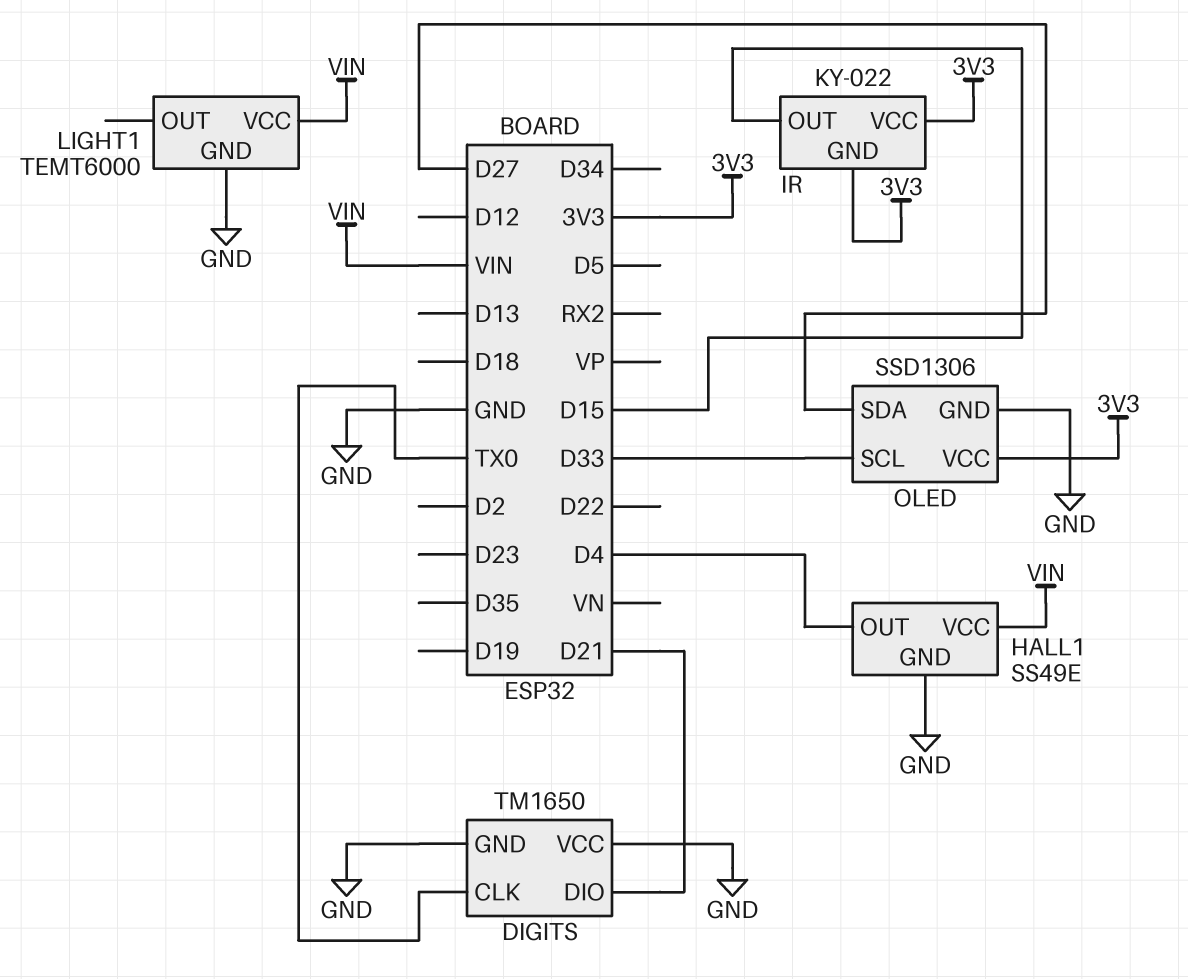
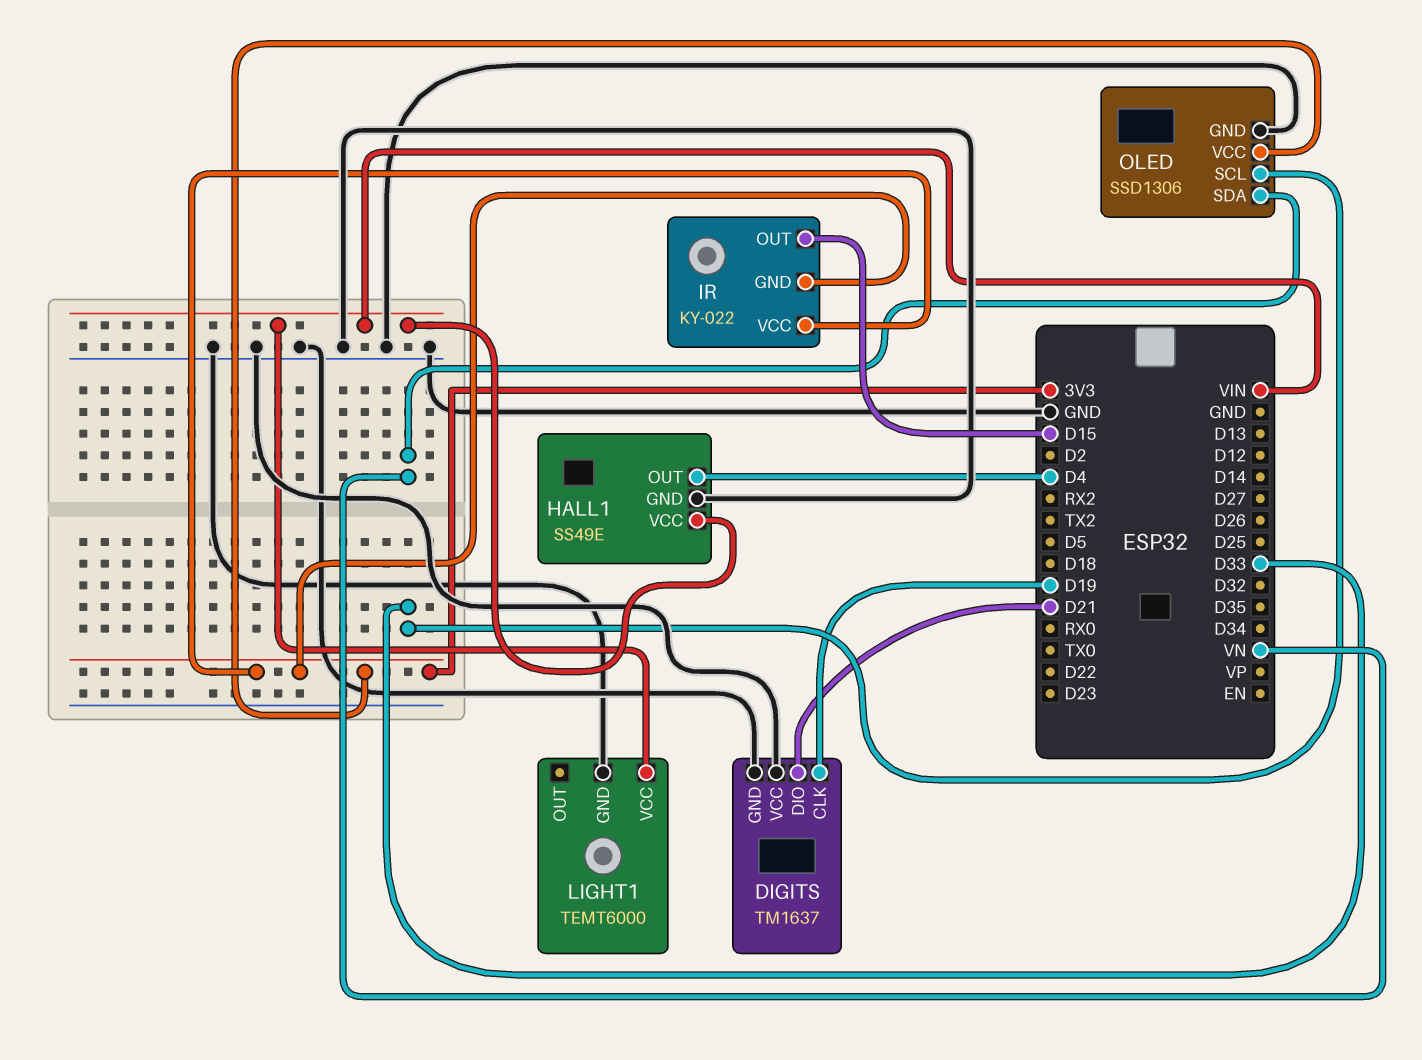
DIGITS: TM1650 -> TM1637
DIGITS pin CLK: TX0 -> D19
OLED pin SDA: D27 -> VN

